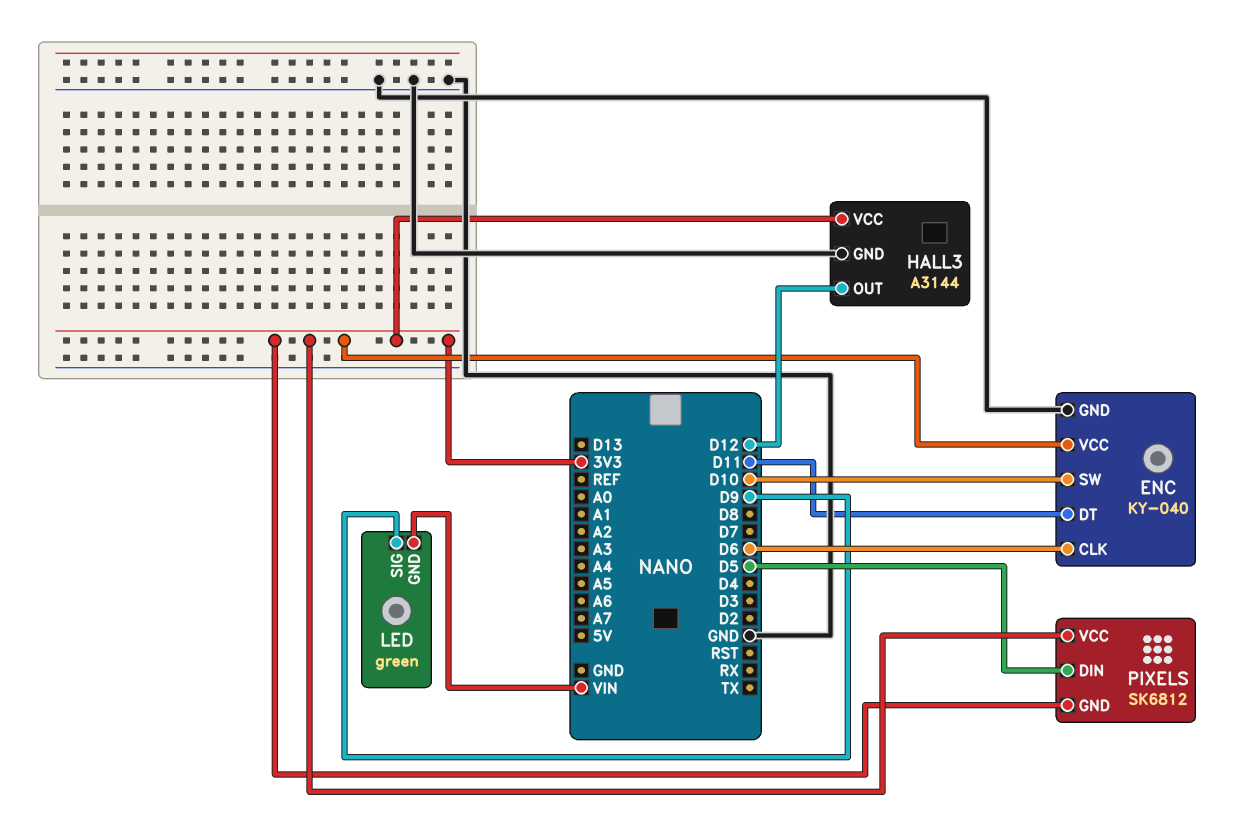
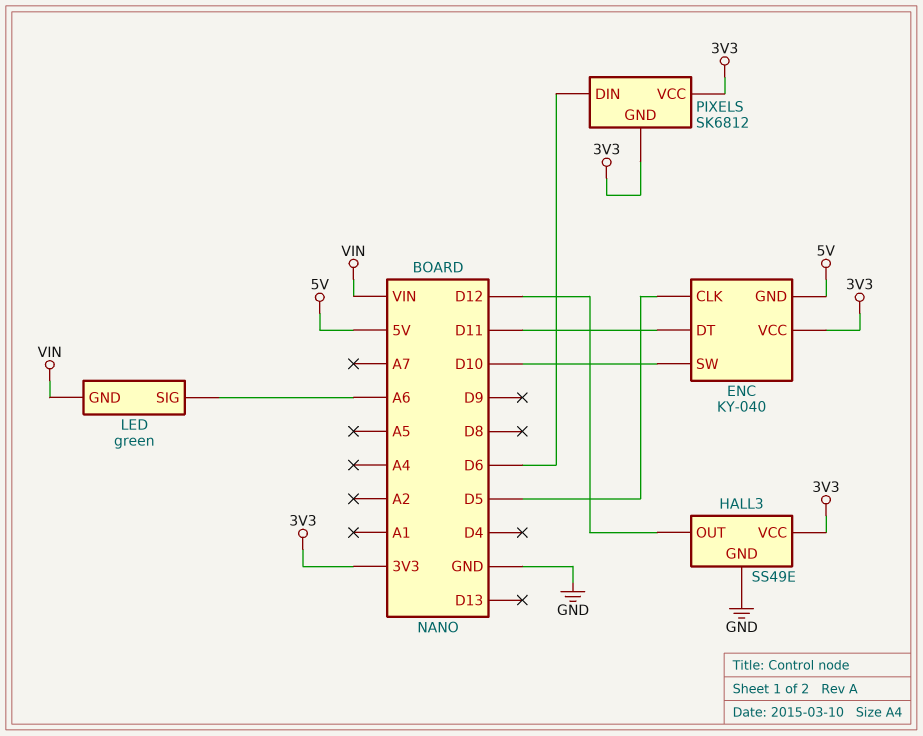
ENC pin CLK: D6 -> D5
ENC pin GND: GND -> 5V
HALL3: A3144 -> SS49E
LED pin SIG: D9 -> A6
PIXELS pin DIN: D5 -> D6

